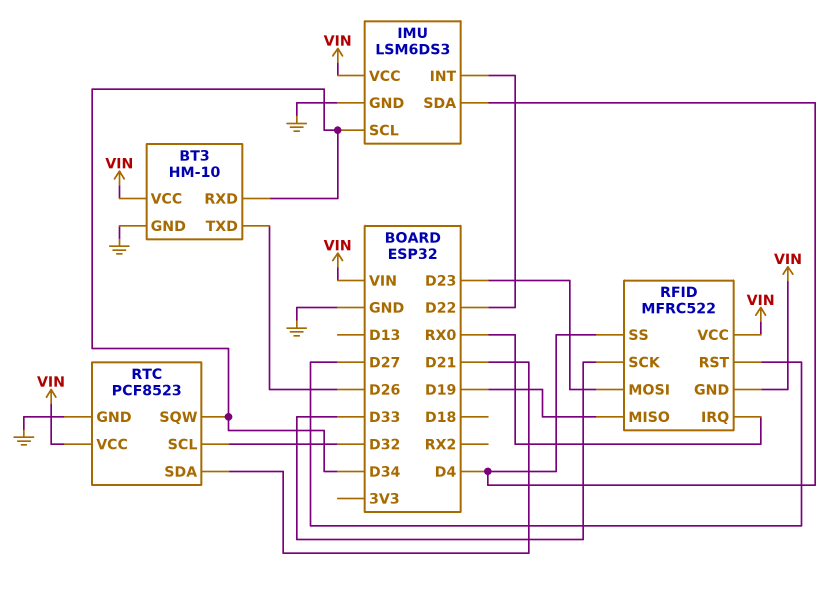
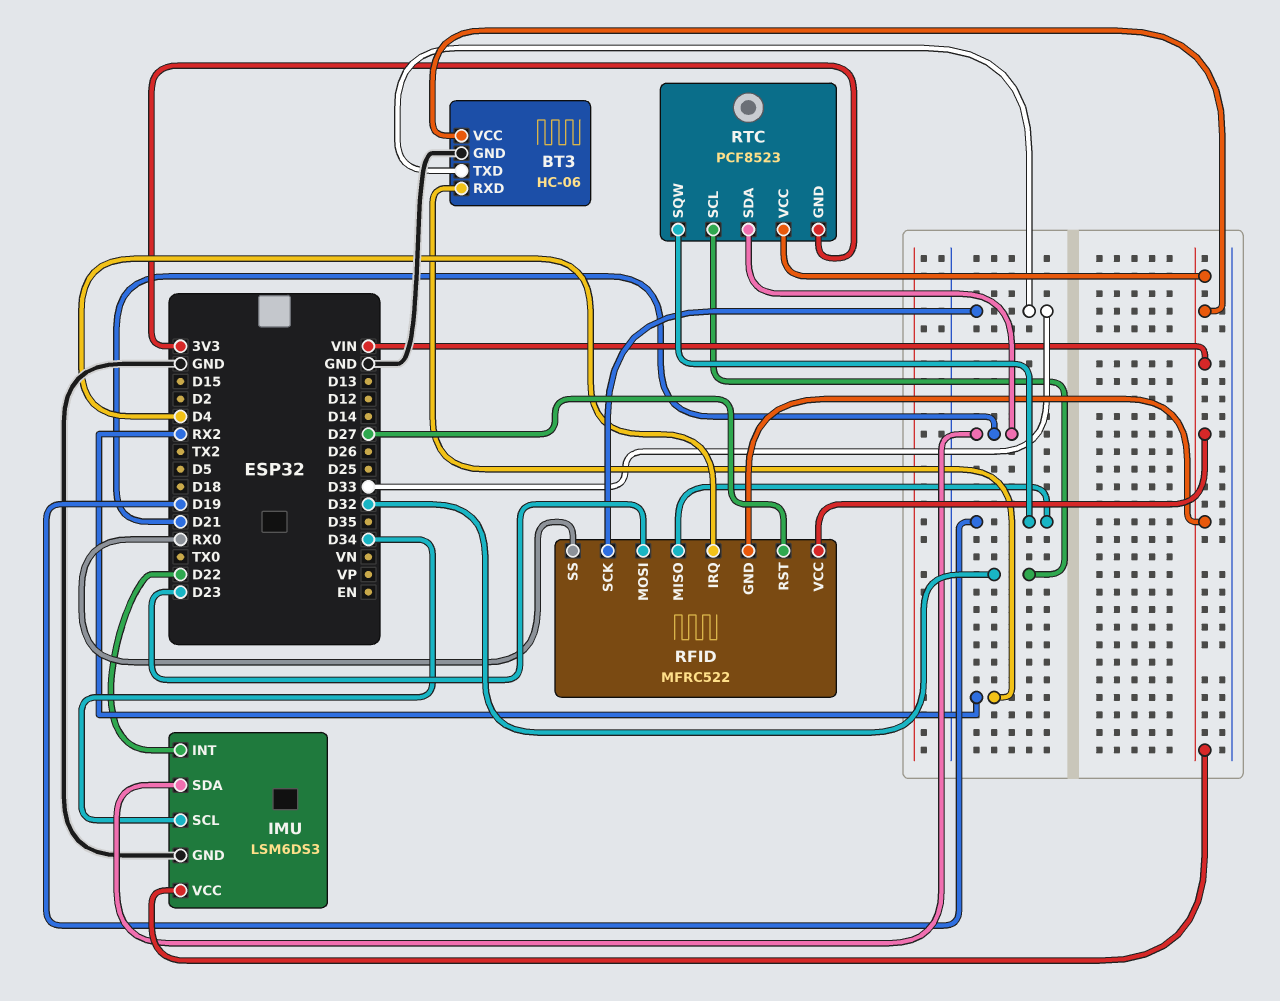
BT3: HM-10 -> HC-06
BT3 pin RXD: D34 -> RX2
BT3 pin TXD: D26 -> D33
IMU pin SDA: D4 -> D21
RFID pin IRQ: RX0 -> D4
RFID pin SS: D4 -> RX0
RTC pin GND: GND -> 3V3
RTC pin SQW: D34 -> D19

